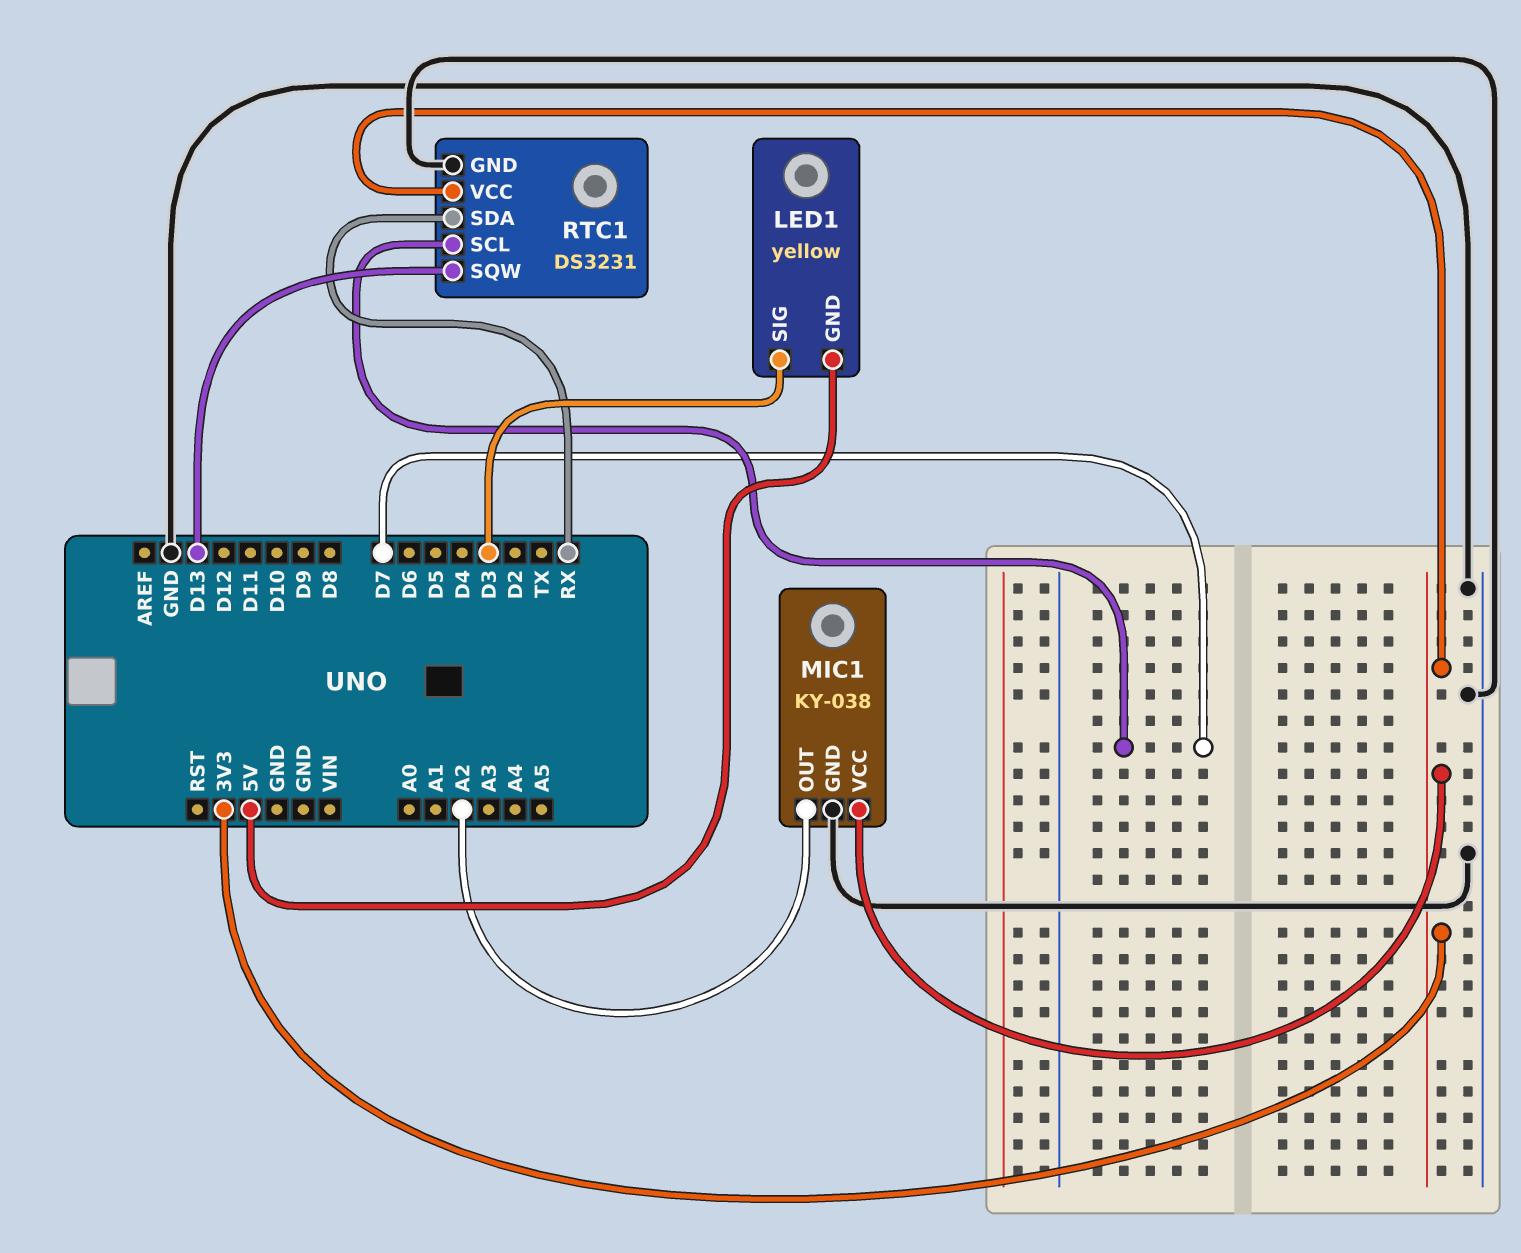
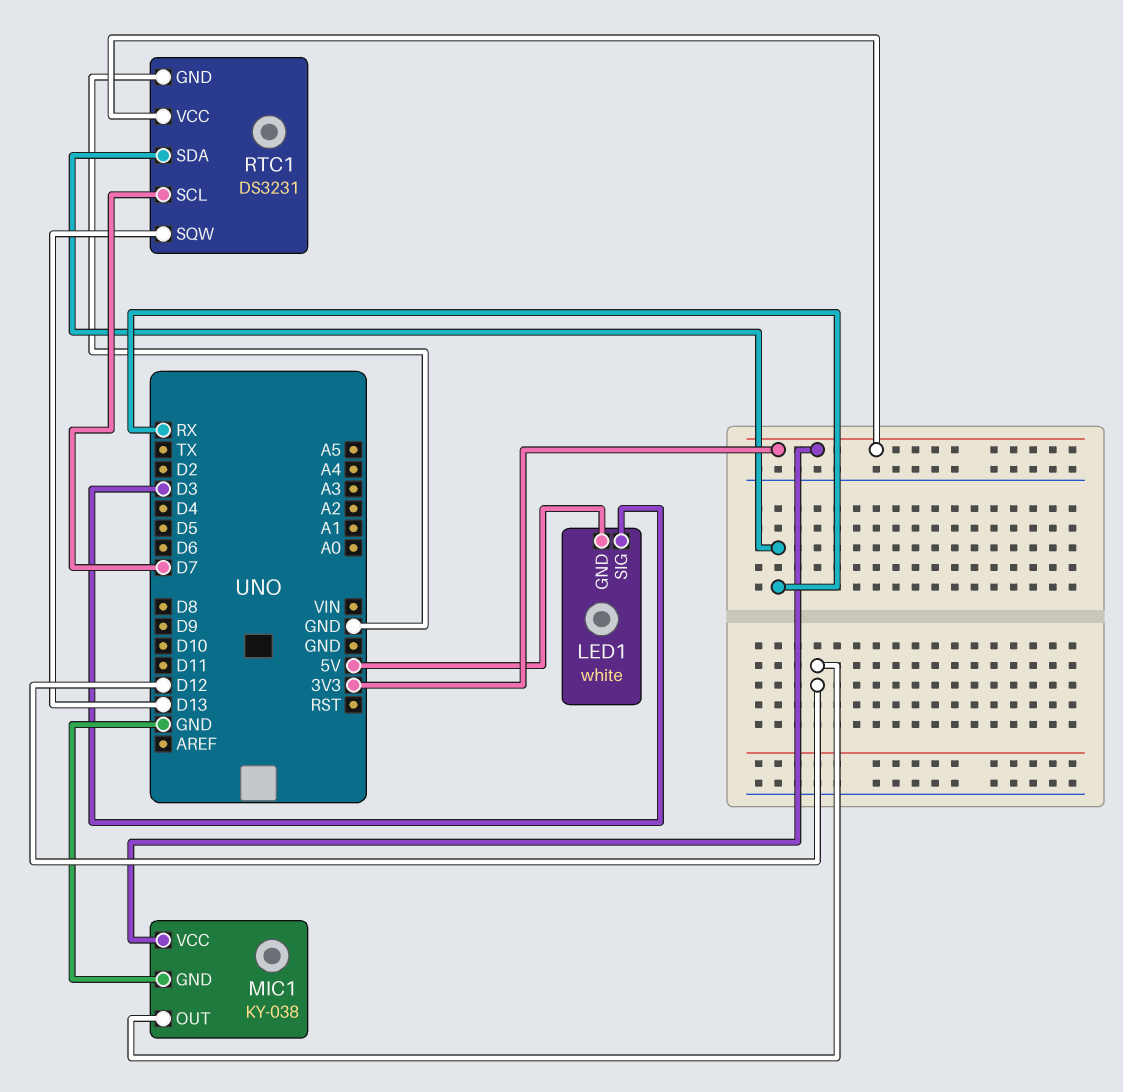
LED1: yellow -> white
MIC1 pin OUT: A2 -> D12

